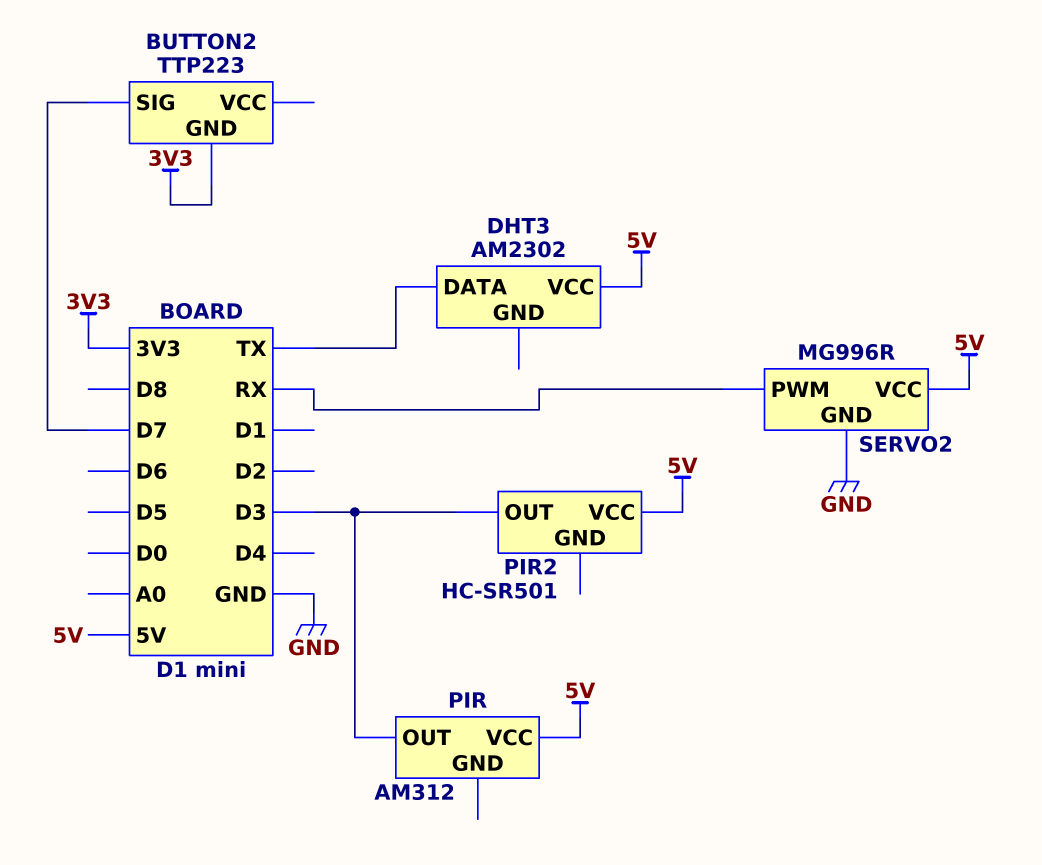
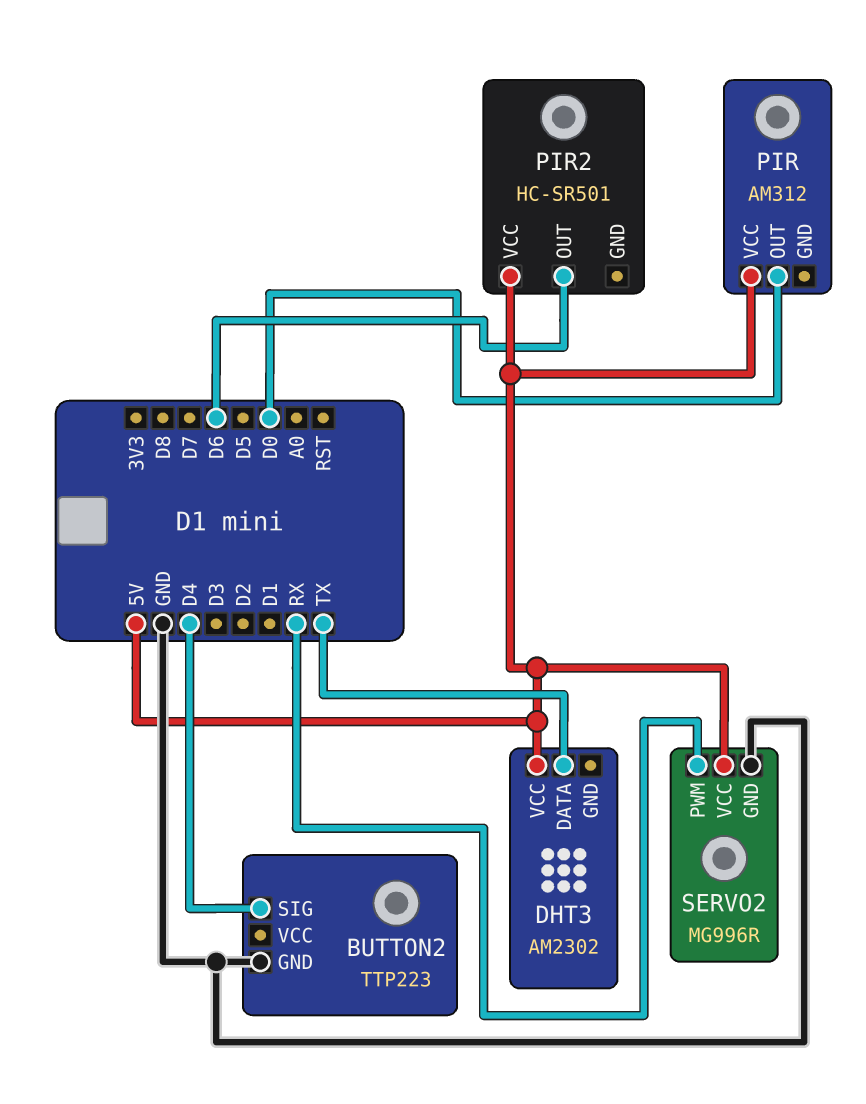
BUTTON2 pin GND: 3V3 -> GND
BUTTON2 pin SIG: D7 -> D4
PIR pin OUT: D3 -> D0
PIR2 pin OUT: D3 -> D6

